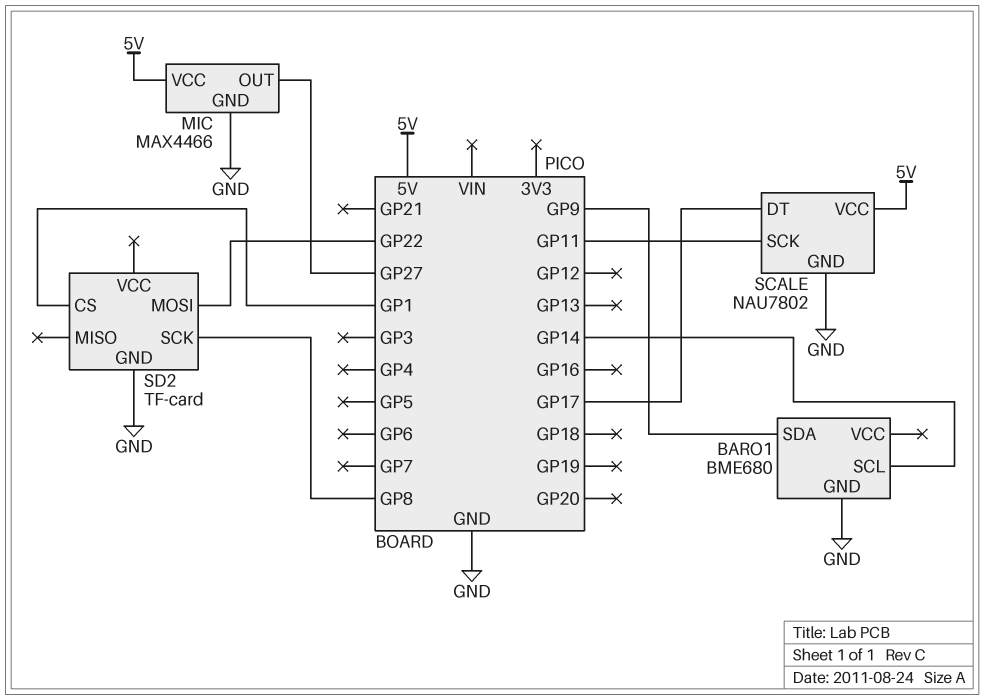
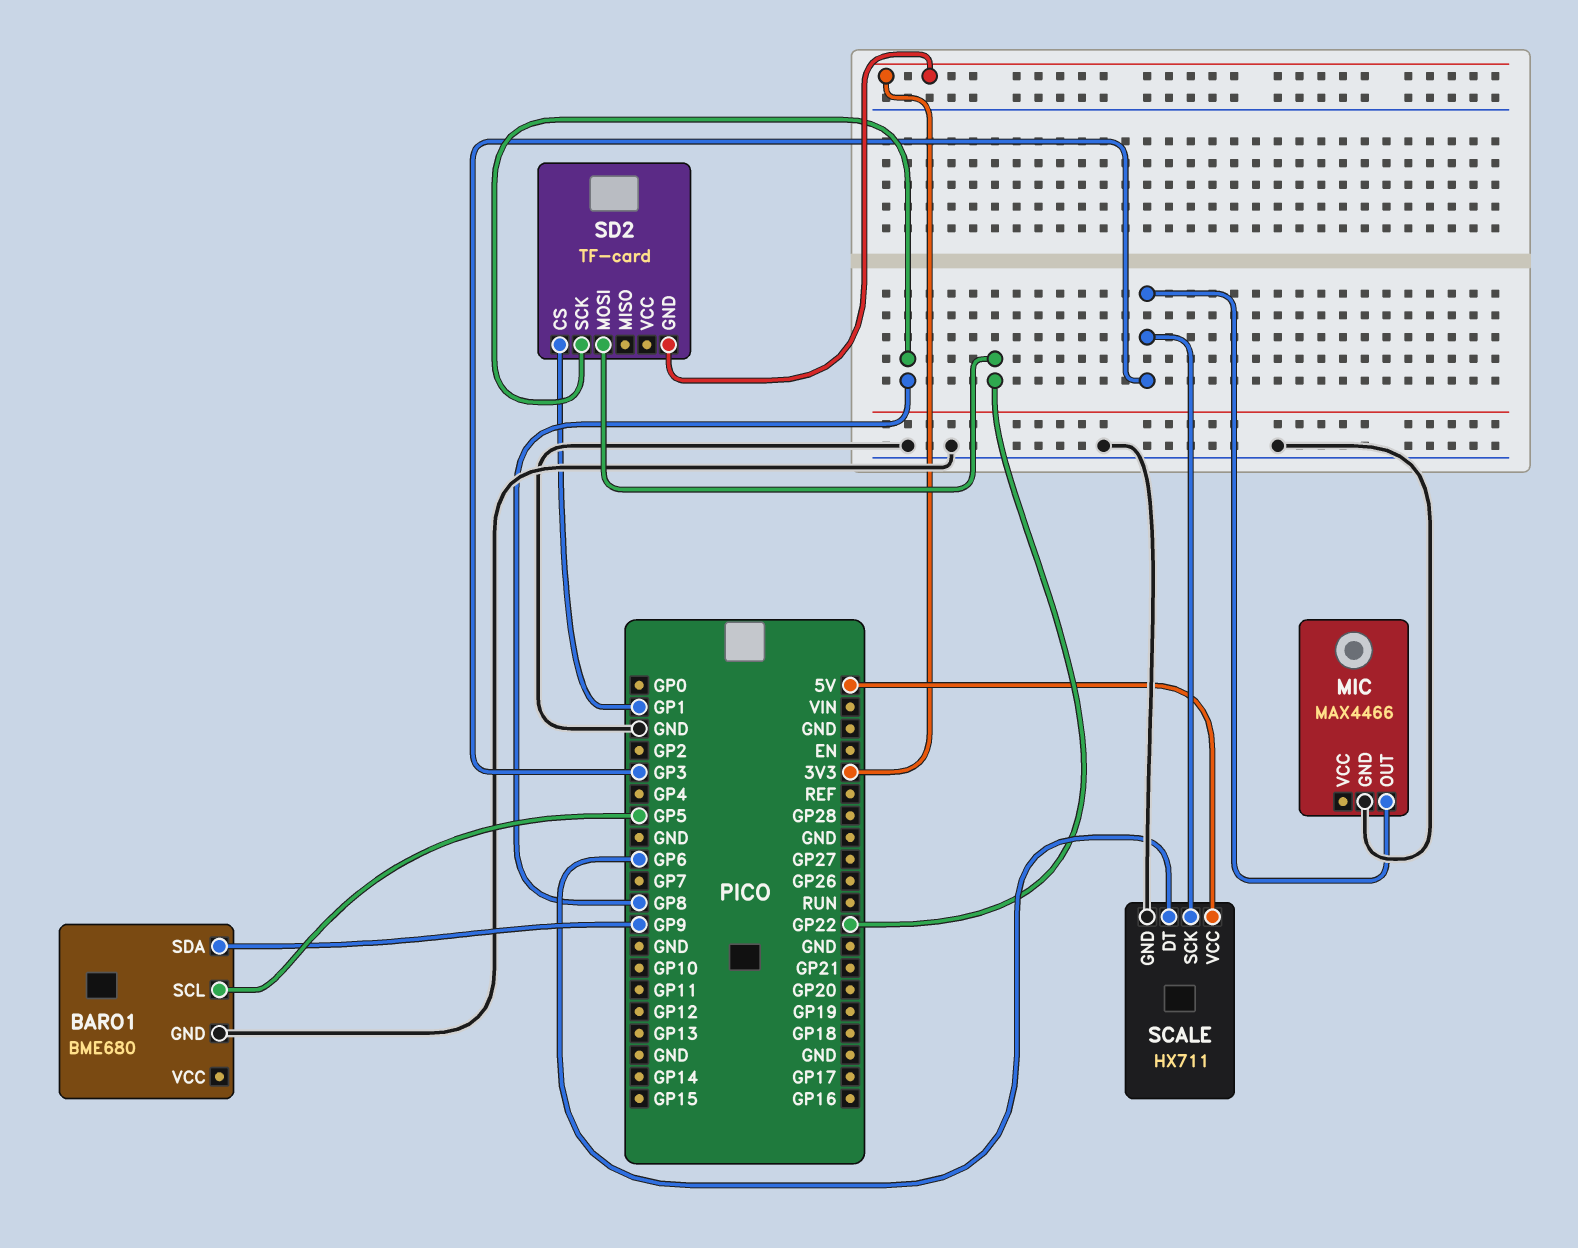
BARO1 pin SCL: GP14 -> GP5
MIC pin OUT: GP27 -> GP3
MIC pin VCC: 5V -> none
SCALE: NAU7802 -> HX711
SCALE pin DT: GP17 -> GP6
SCALE pin SCK: GP11 -> GP3
SD2 pin GND: GND -> 3V3

